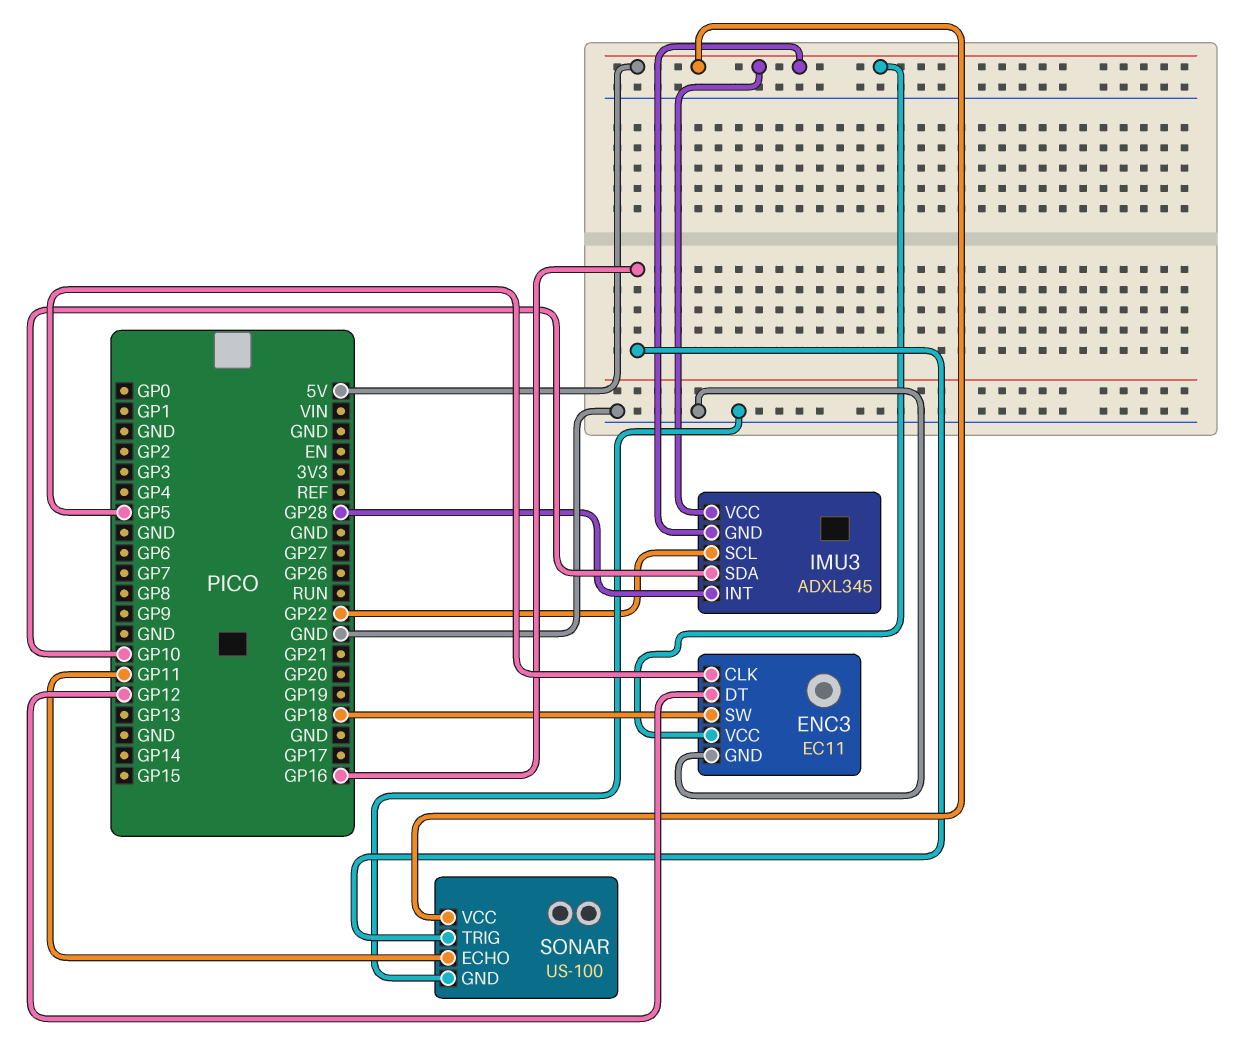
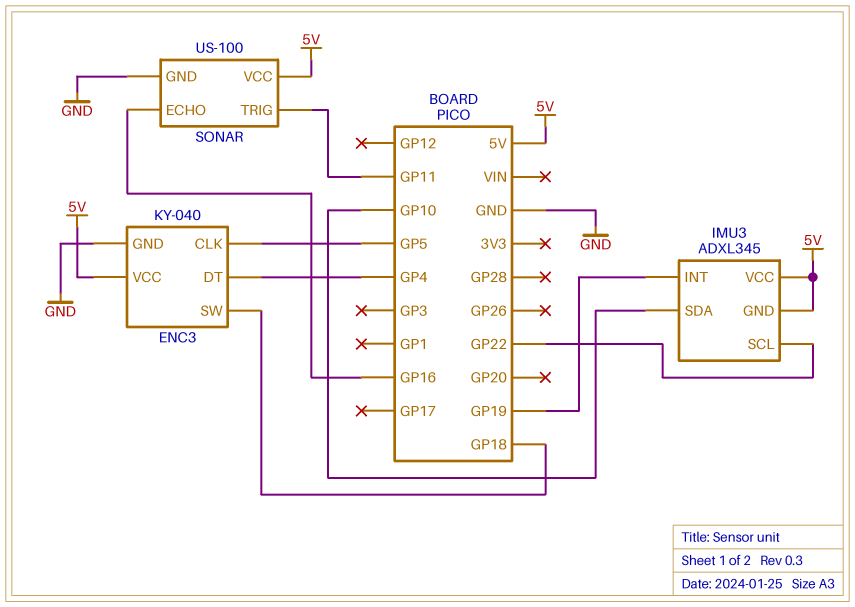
ENC3: EC11 -> KY-040
ENC3 pin DT: GP12 -> GP4
IMU3 pin INT: GP28 -> GP19
SONAR pin ECHO: GP11 -> GP16
SONAR pin TRIG: GP16 -> GP11

